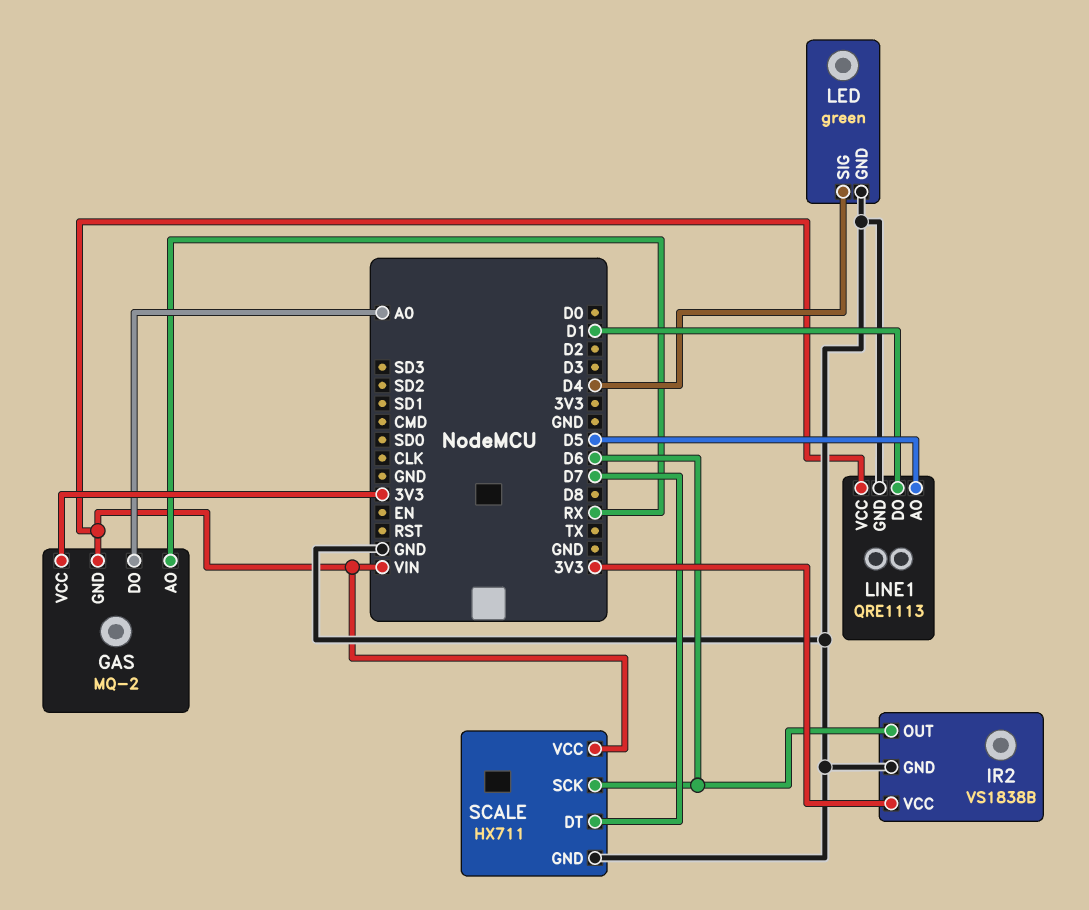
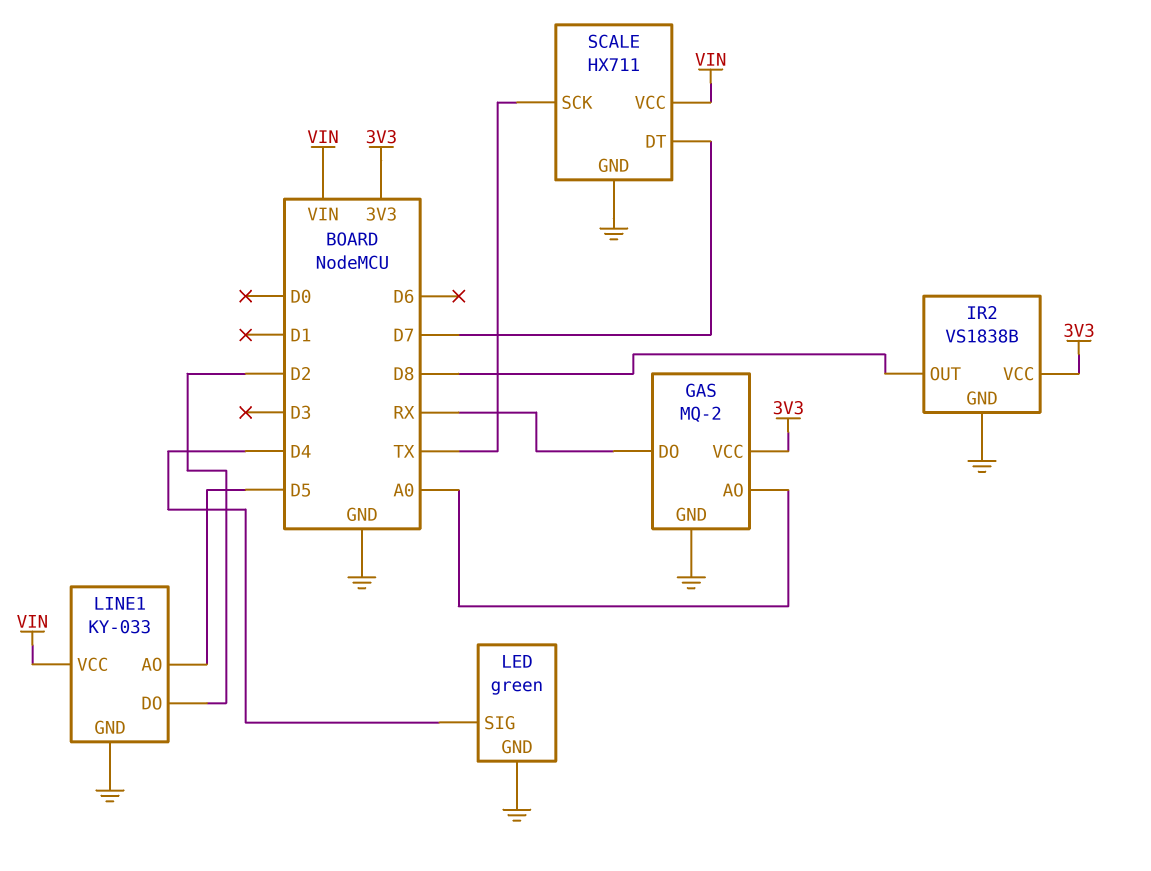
GAS pin AO: RX -> A0
GAS pin DO: A0 -> RX
GAS pin GND: VIN -> GND
IR2 pin OUT: D6 -> D8
LINE1: QRE1113 -> KY-033
LINE1 pin DO: D1 -> D2
SCALE pin SCK: D6 -> TX

